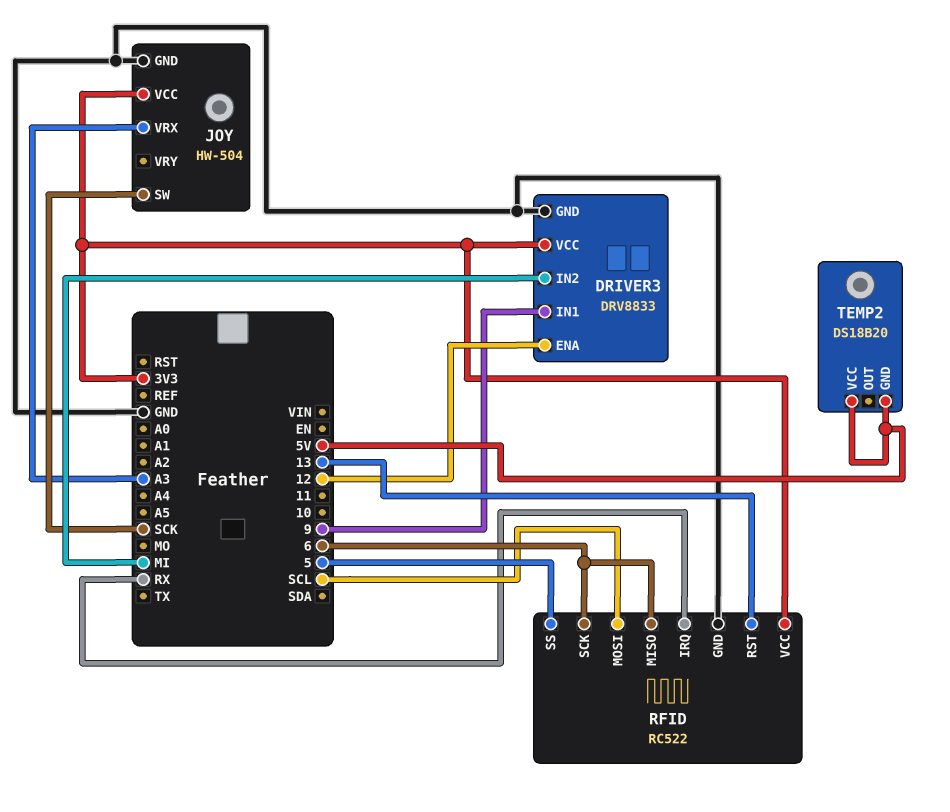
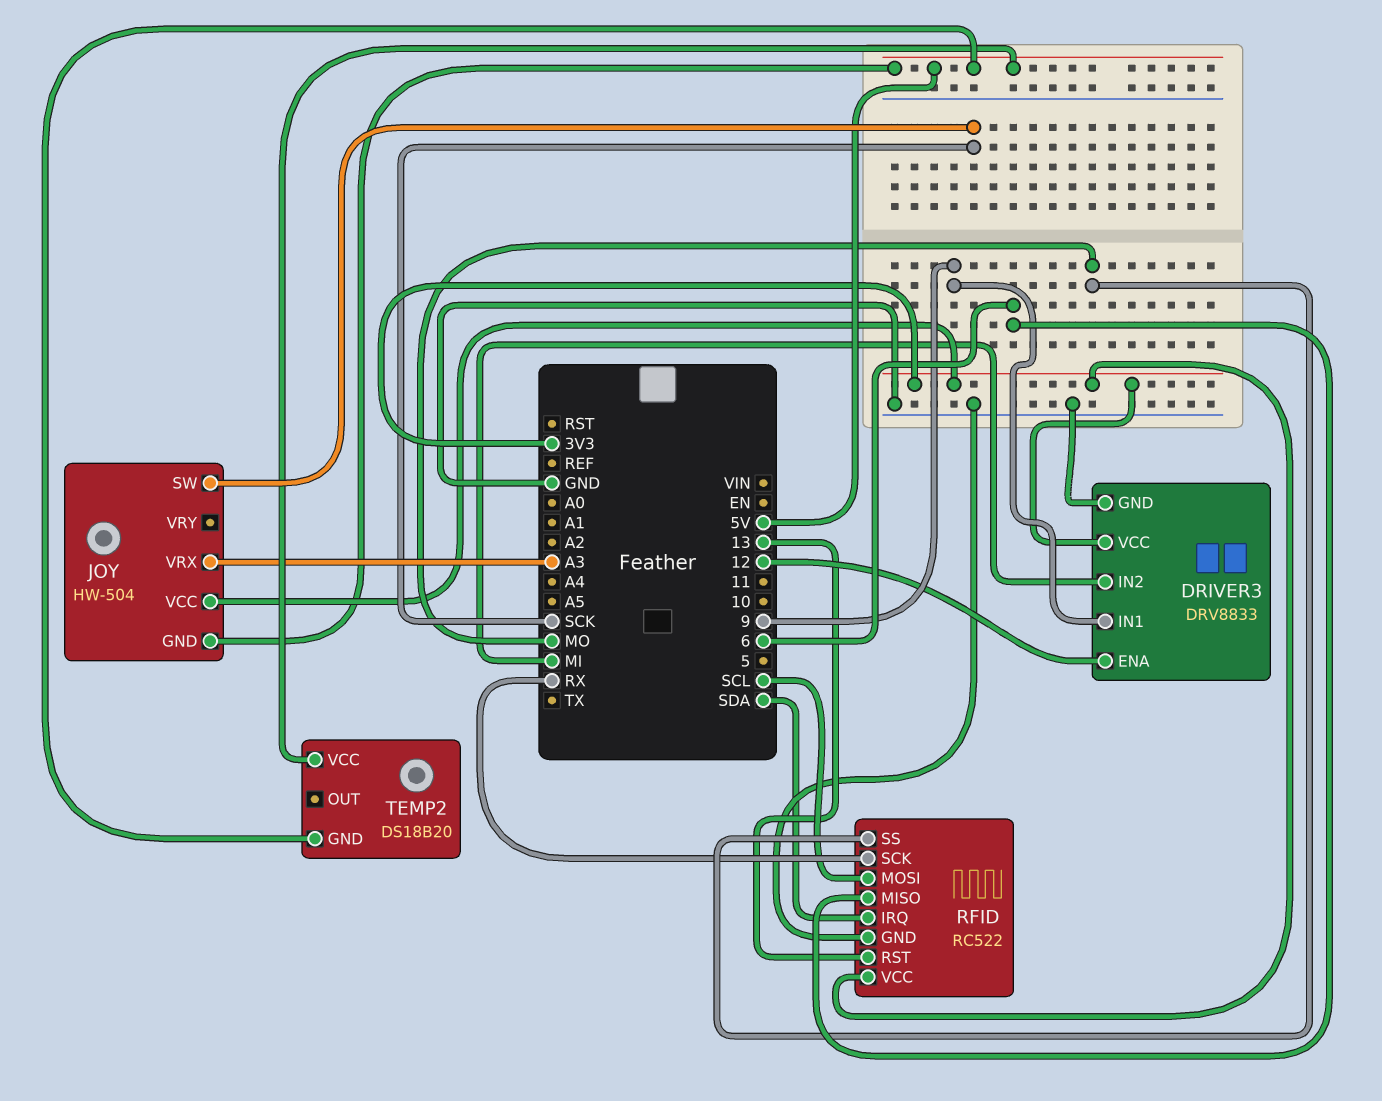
JOY pin GND: GND -> 5V
RFID pin IRQ: RX -> SDA
RFID pin SCK: 6 -> RX
RFID pin SS: 5 -> MO

